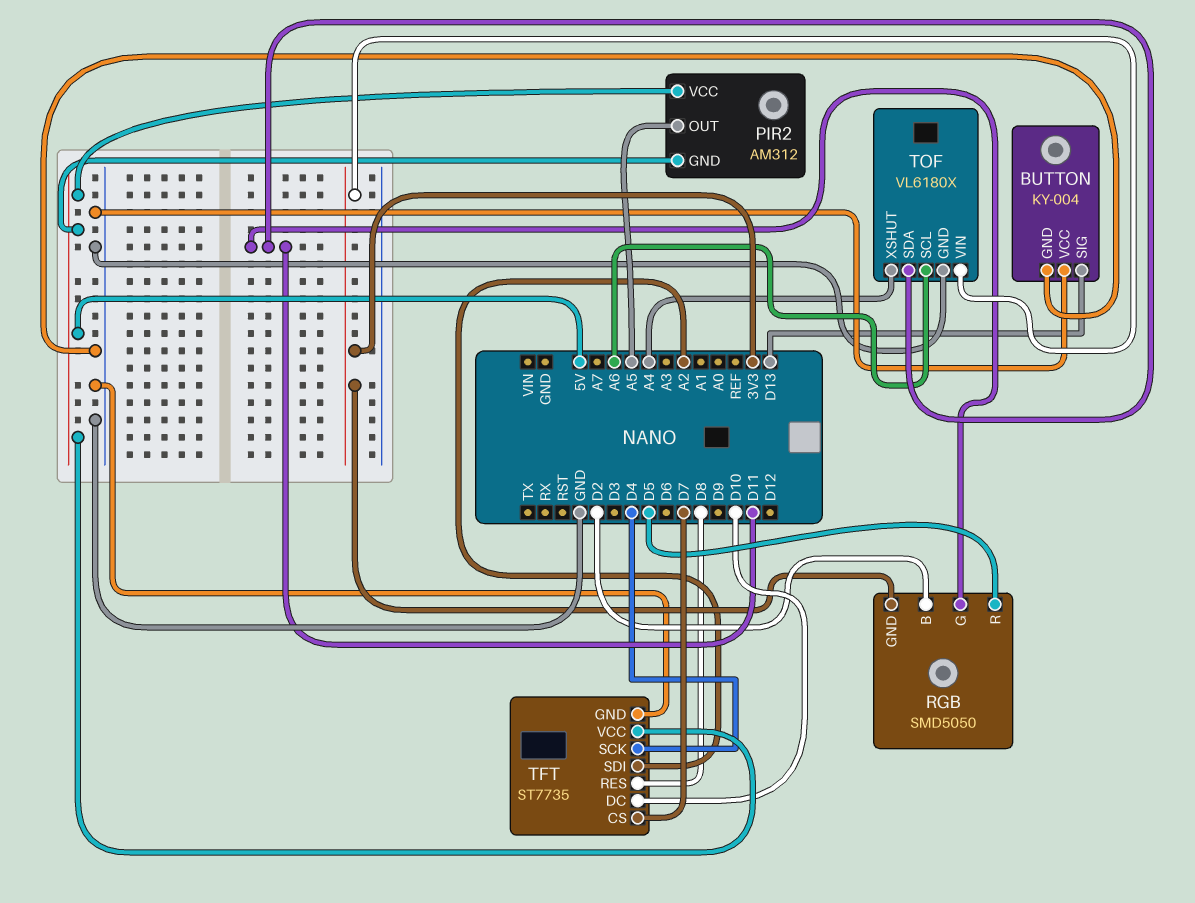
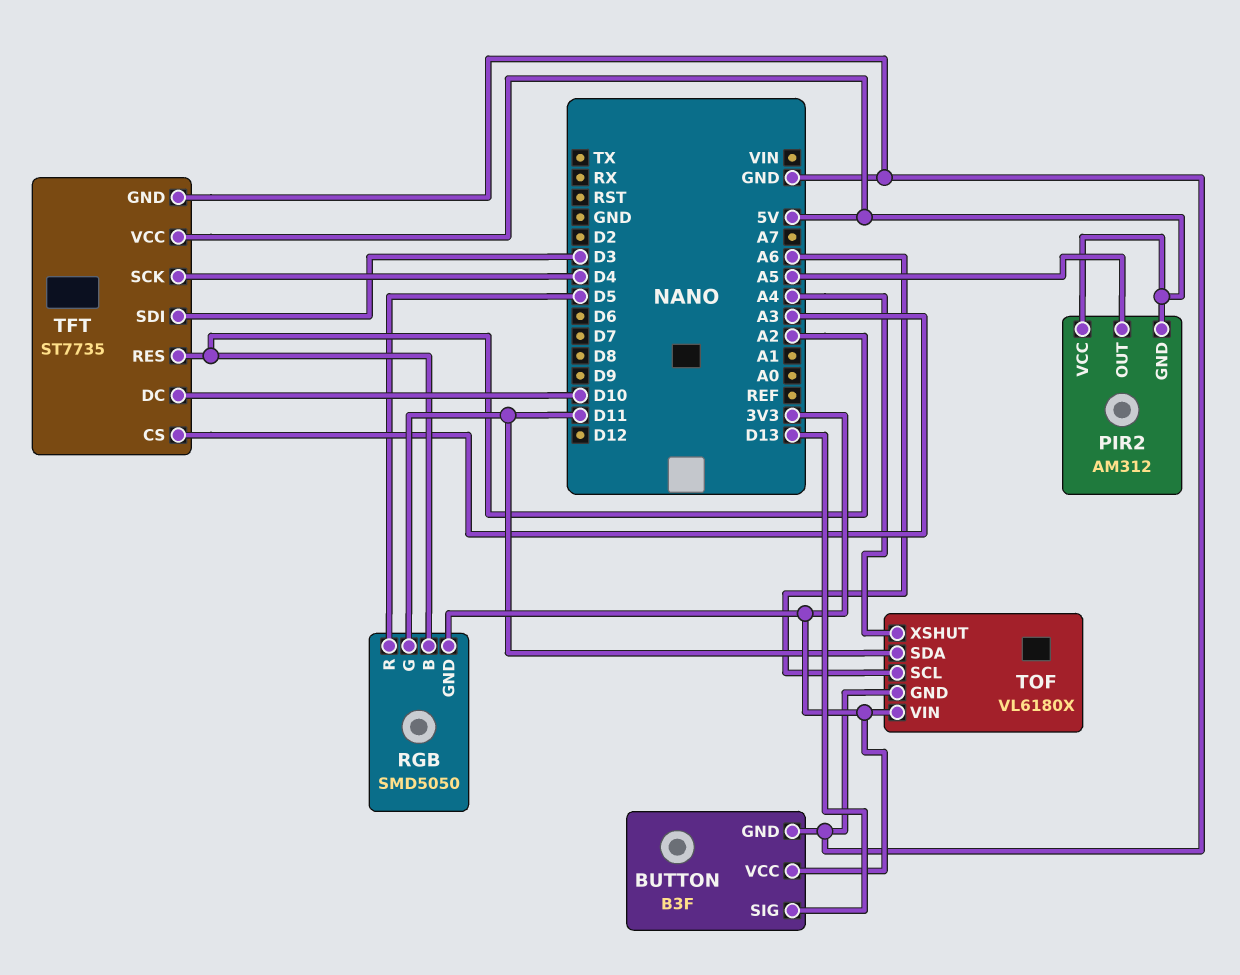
BUTTON: KY-004 -> B3F
BUTTON pin VCC: GND -> 3V3
RGB pin B: D2 -> A2
TFT pin CS: D7 -> A3
TFT pin RES: D8 -> A2
TFT pin SDI: A2 -> D3

